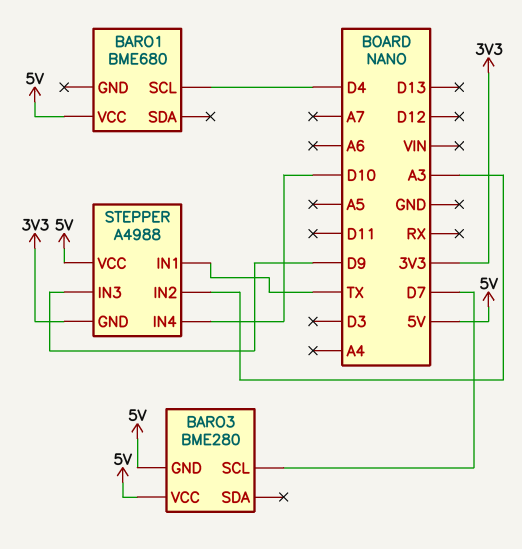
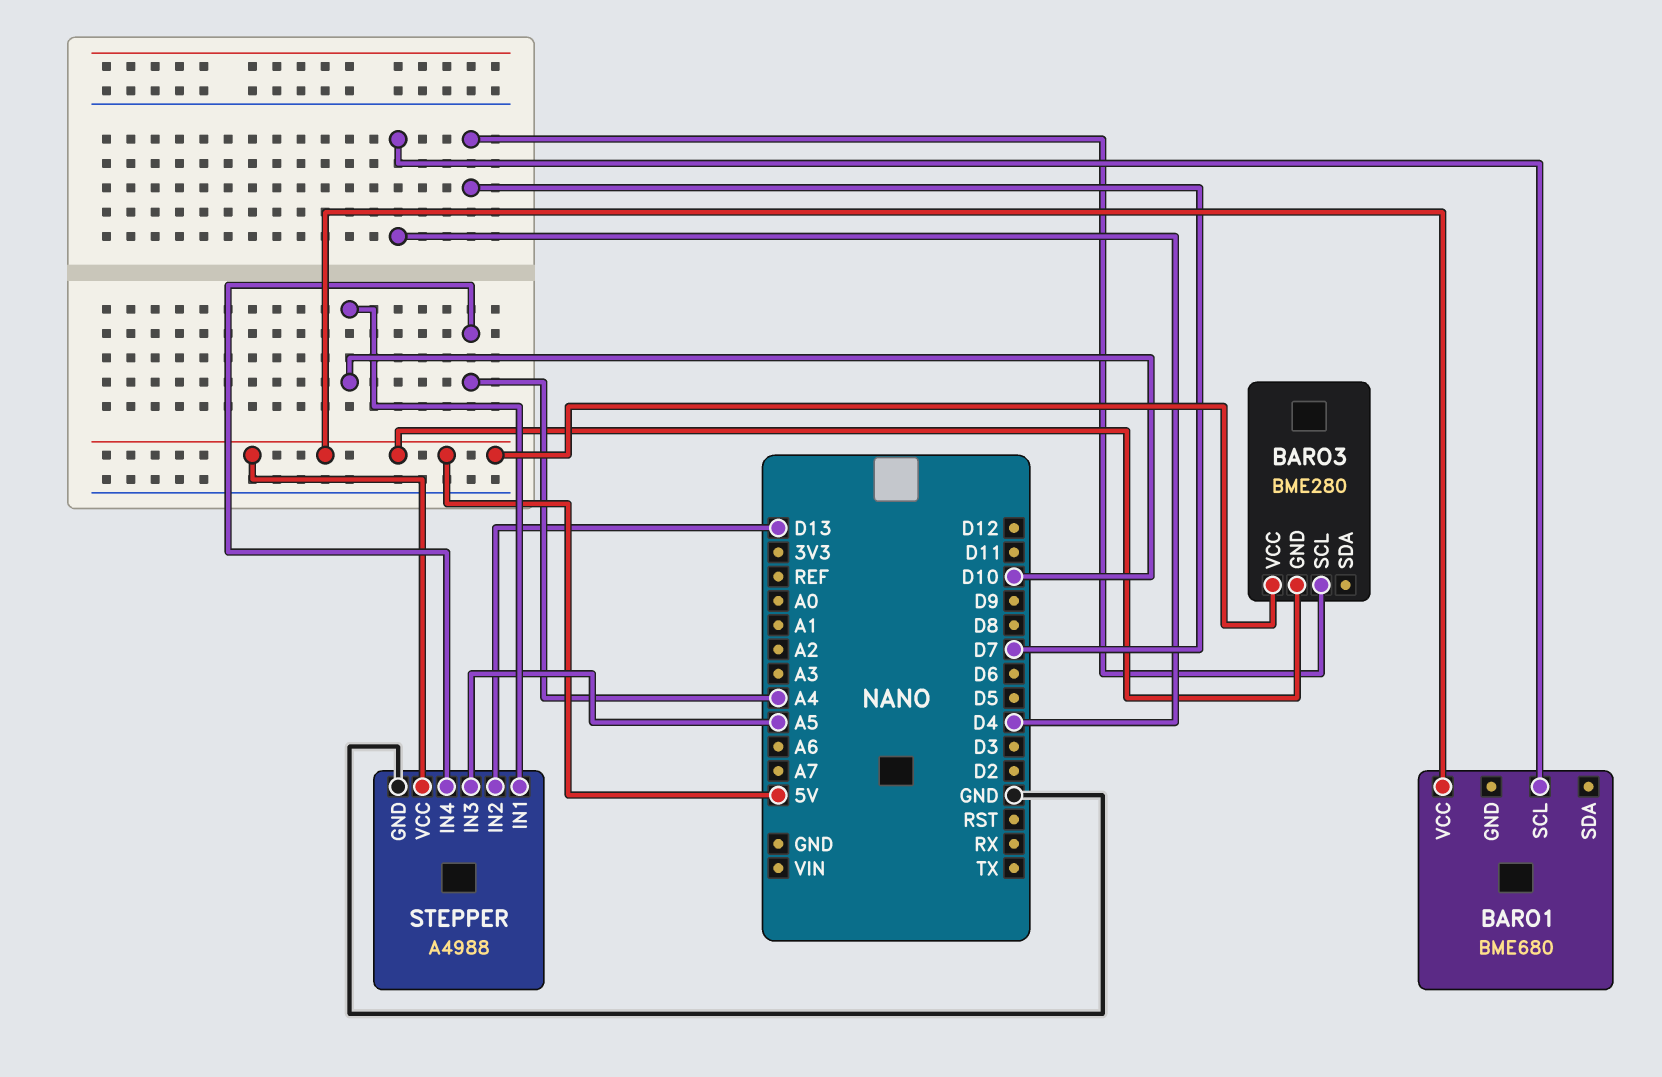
STEPPER pin GND: 3V3 -> GND
STEPPER pin IN1: TX -> D10
STEPPER pin IN2: A3 -> D13
STEPPER pin IN3: D9 -> A5
STEPPER pin IN4: D10 -> A4

